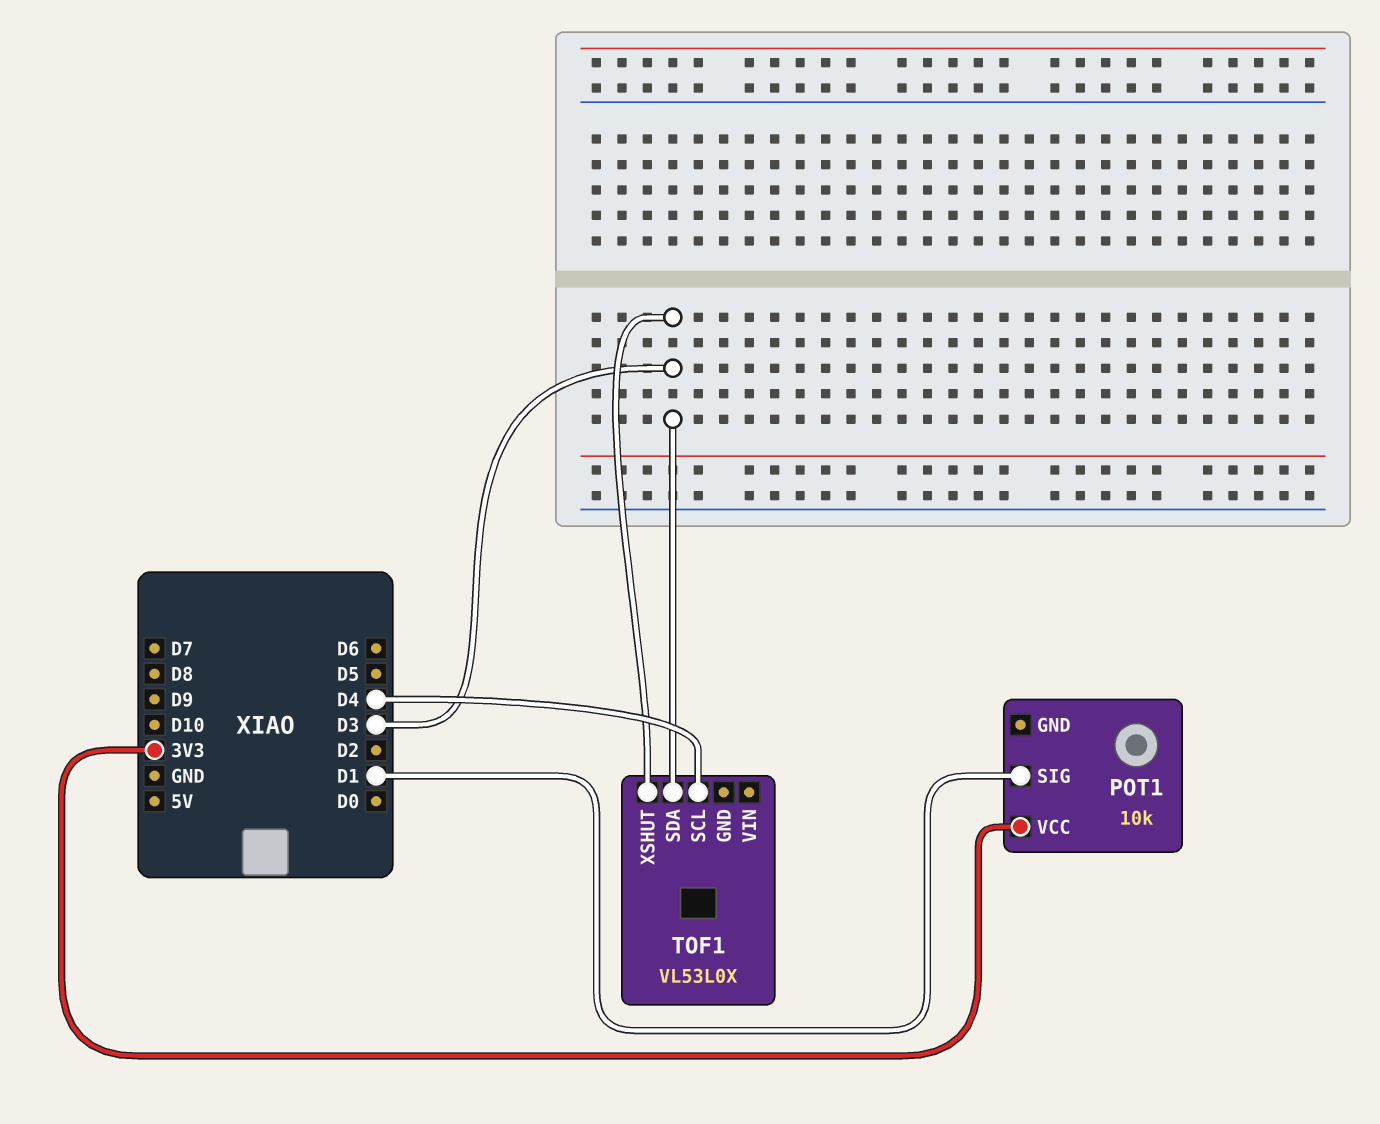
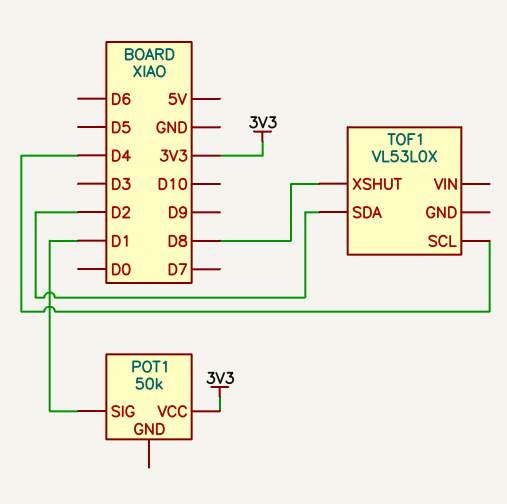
POT1: 10k -> 50k
TOF1 pin SDA: D3 -> D2
TOF1 pin XSHUT: D3 -> D8

